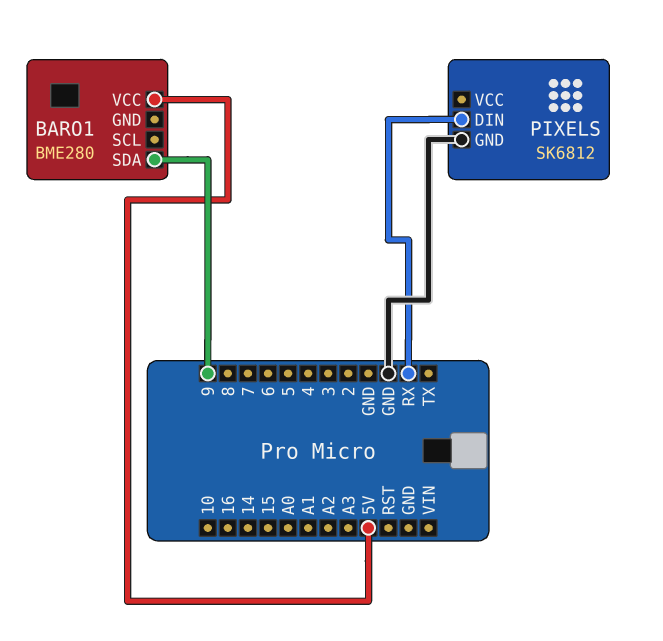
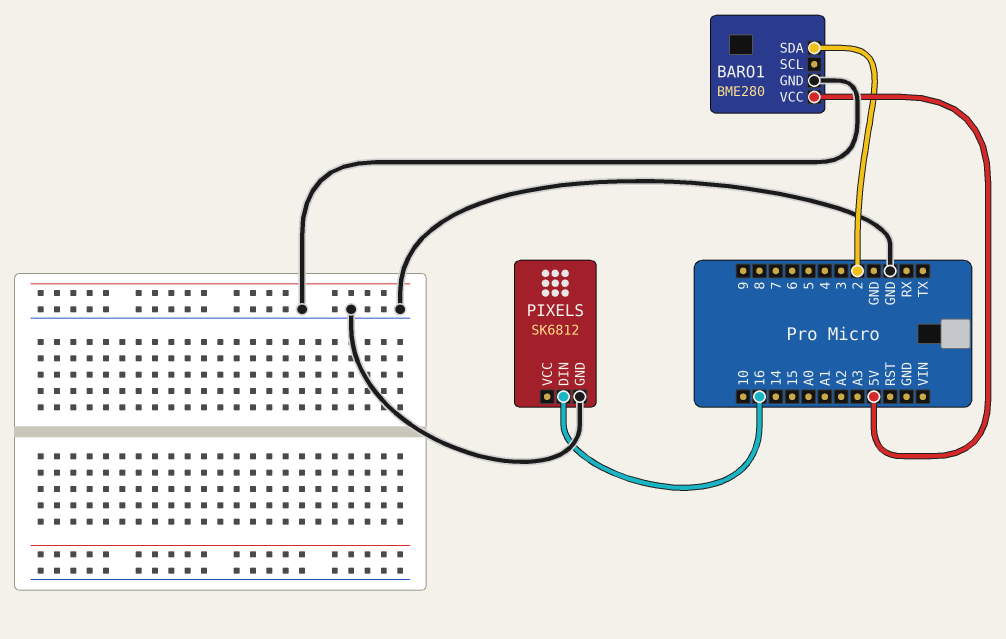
BARO1 pin GND: none -> GND
BARO1 pin SDA: 9 -> 2
PIXELS pin DIN: RX -> 16

